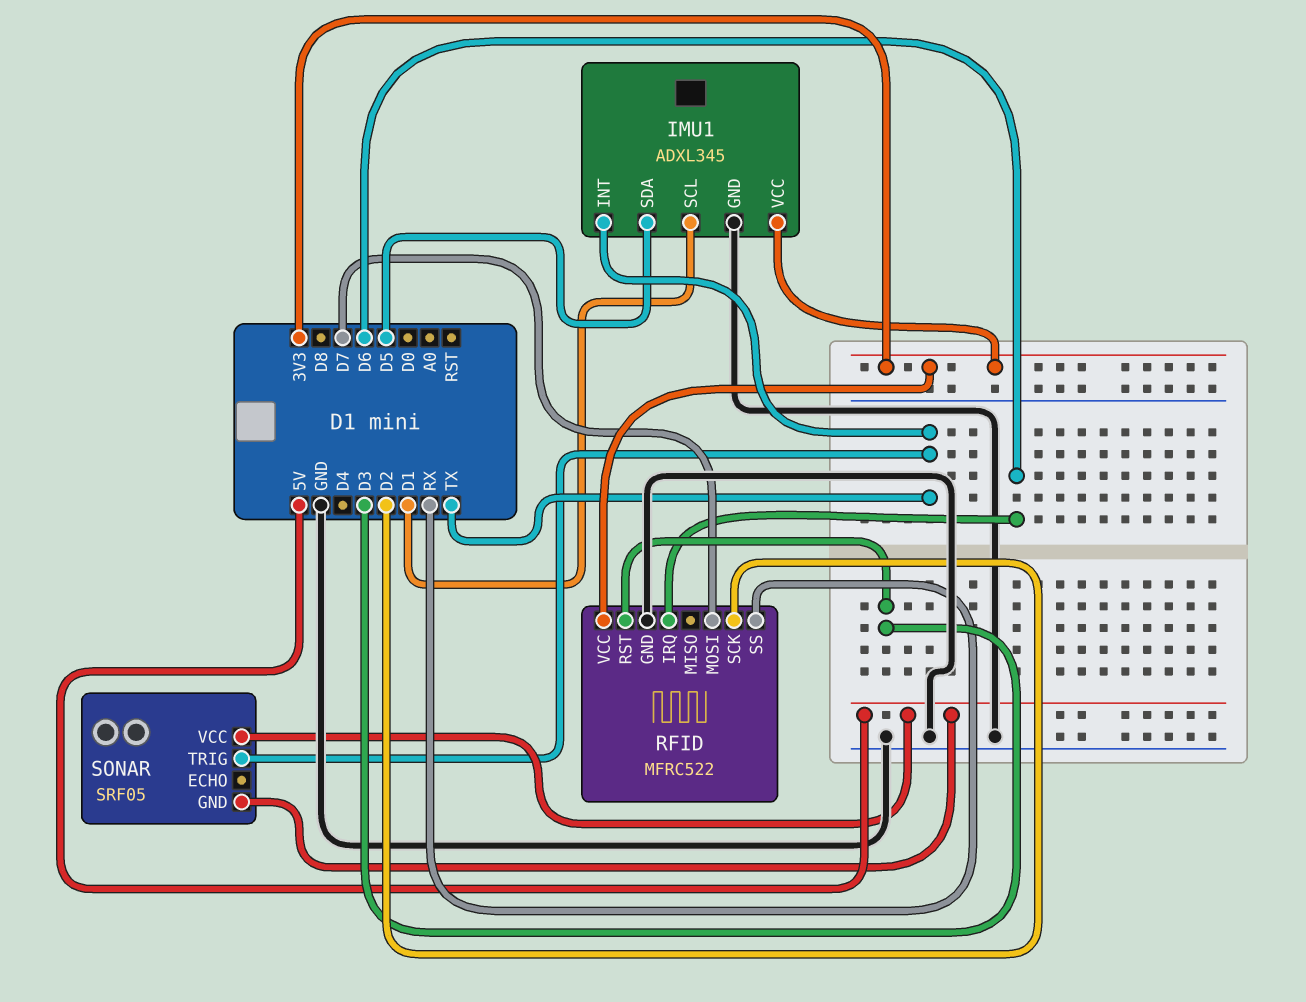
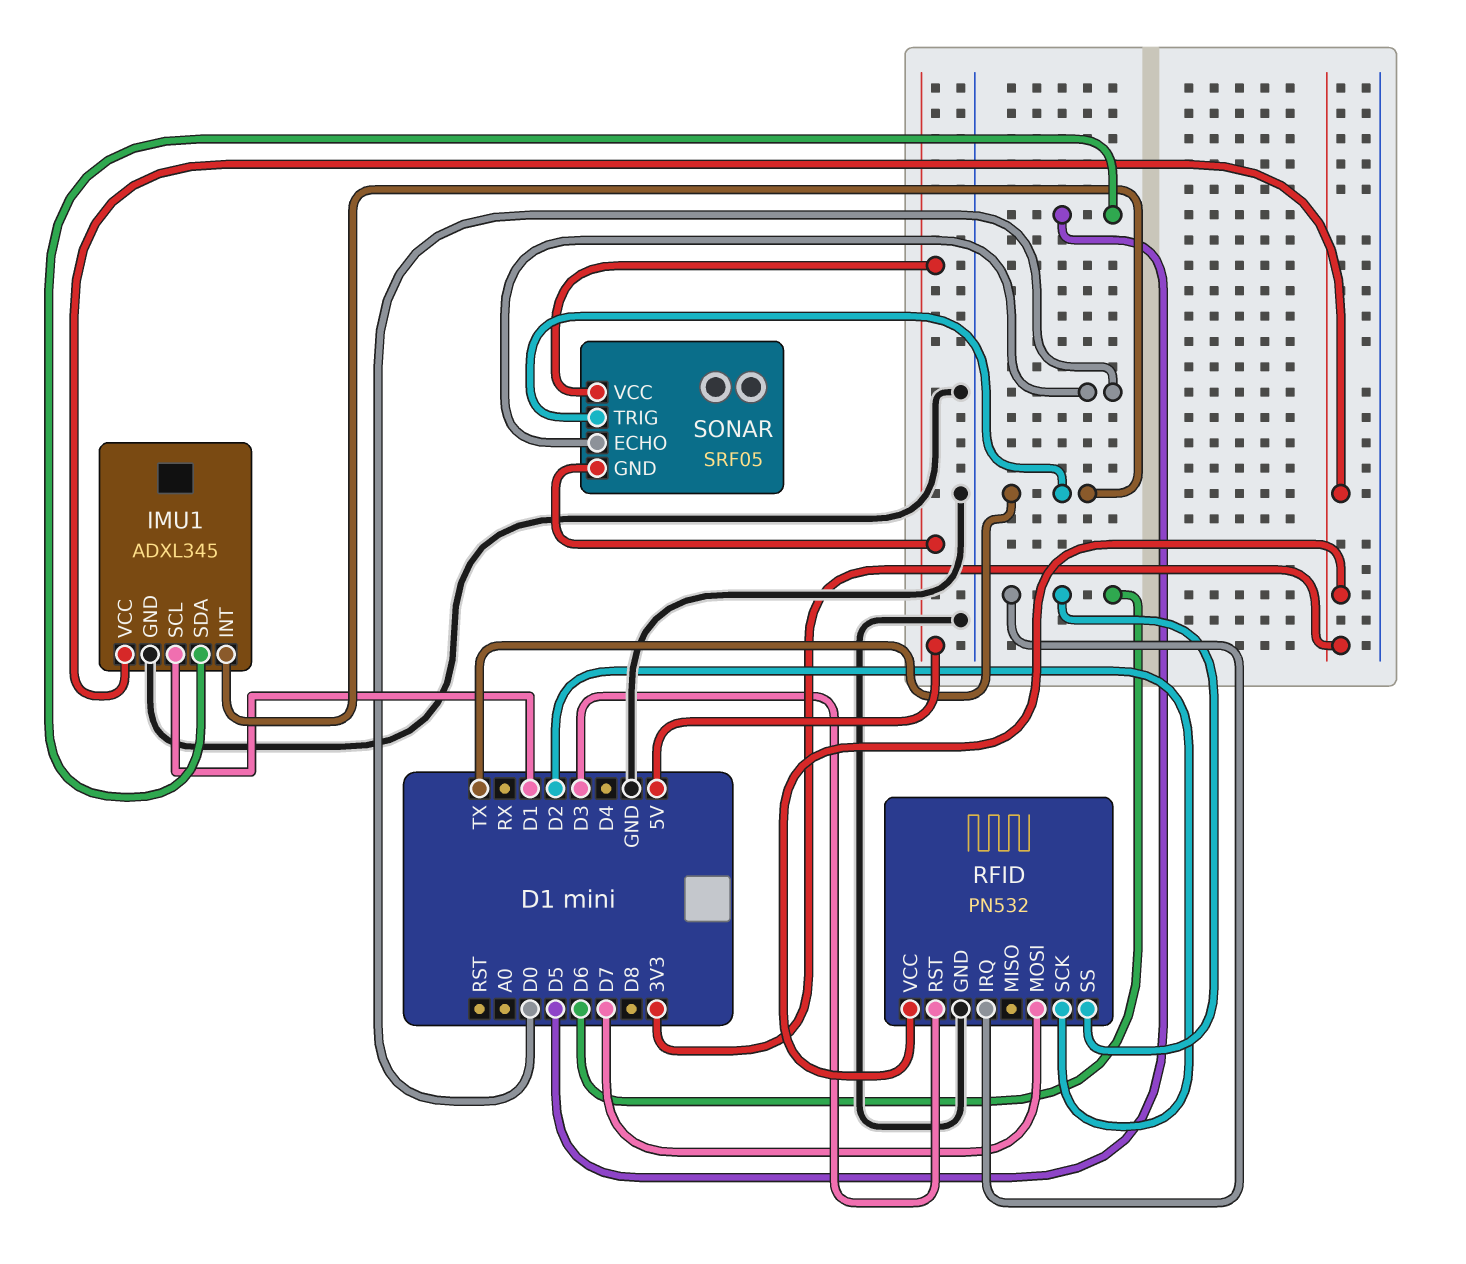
RFID: MFRC522 -> PN532
RFID pin SS: RX -> D6
SONAR pin ECHO: none -> D0

